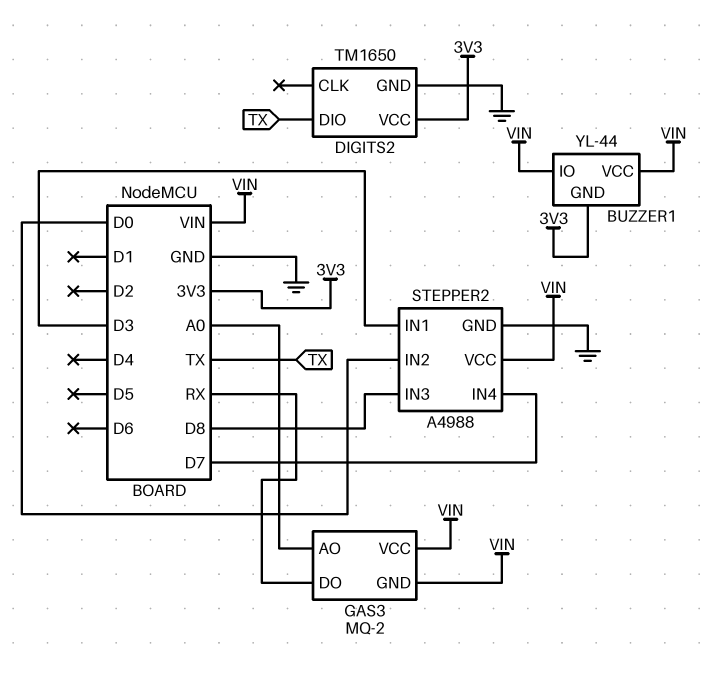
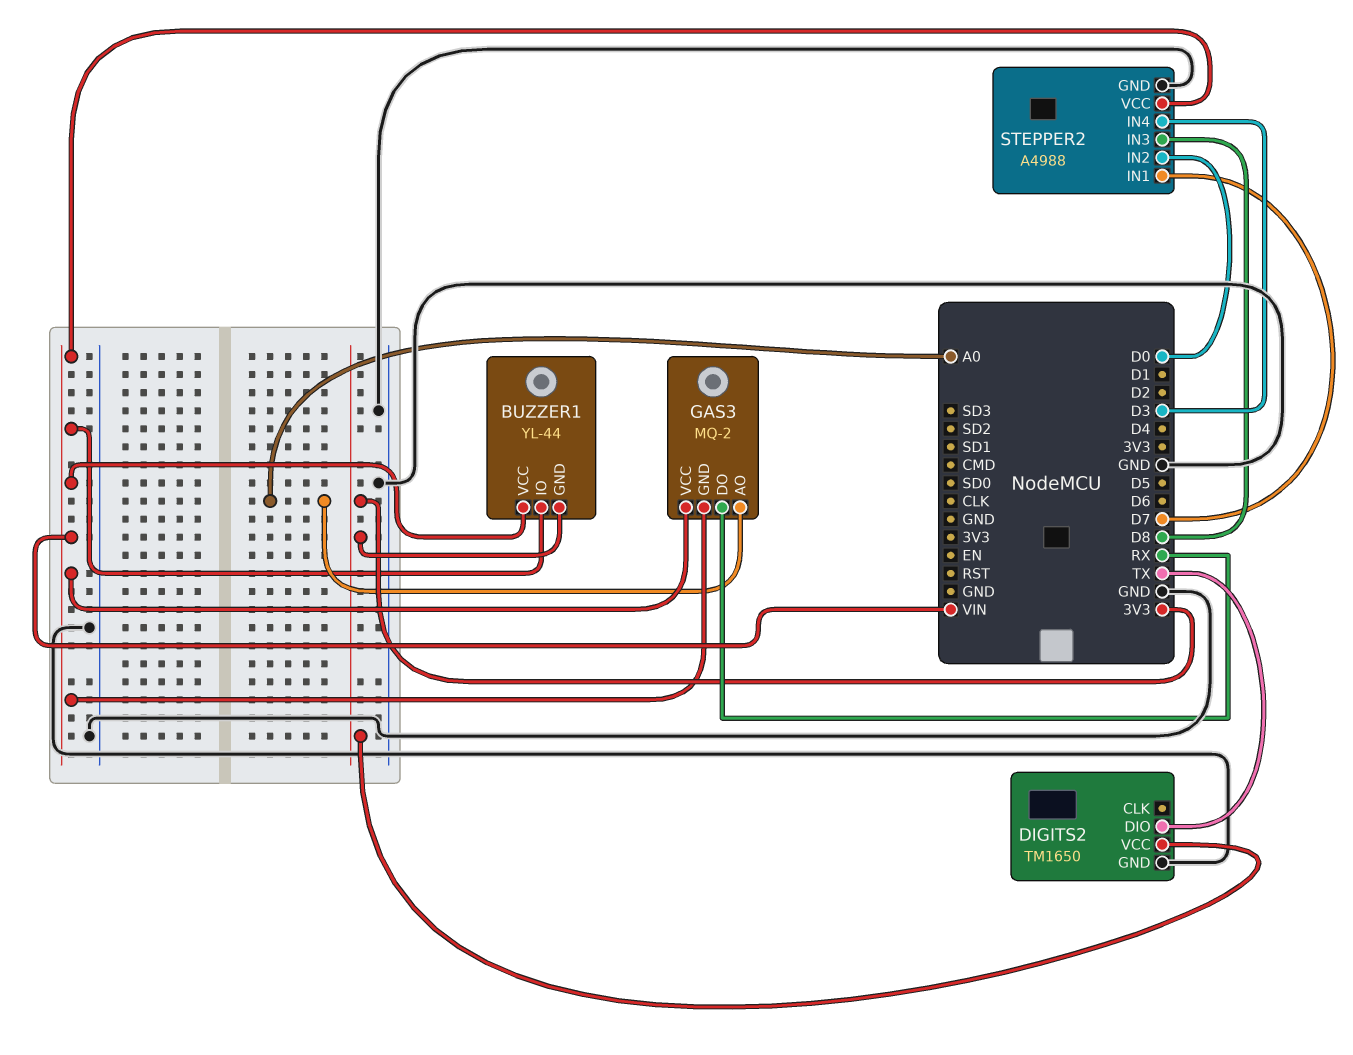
STEPPER2 pin IN1: D3 -> D7
STEPPER2 pin IN4: D7 -> D3

